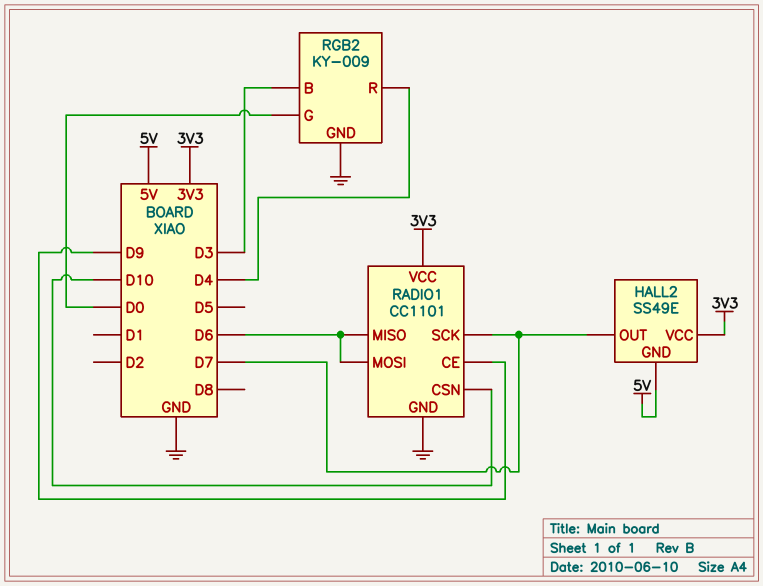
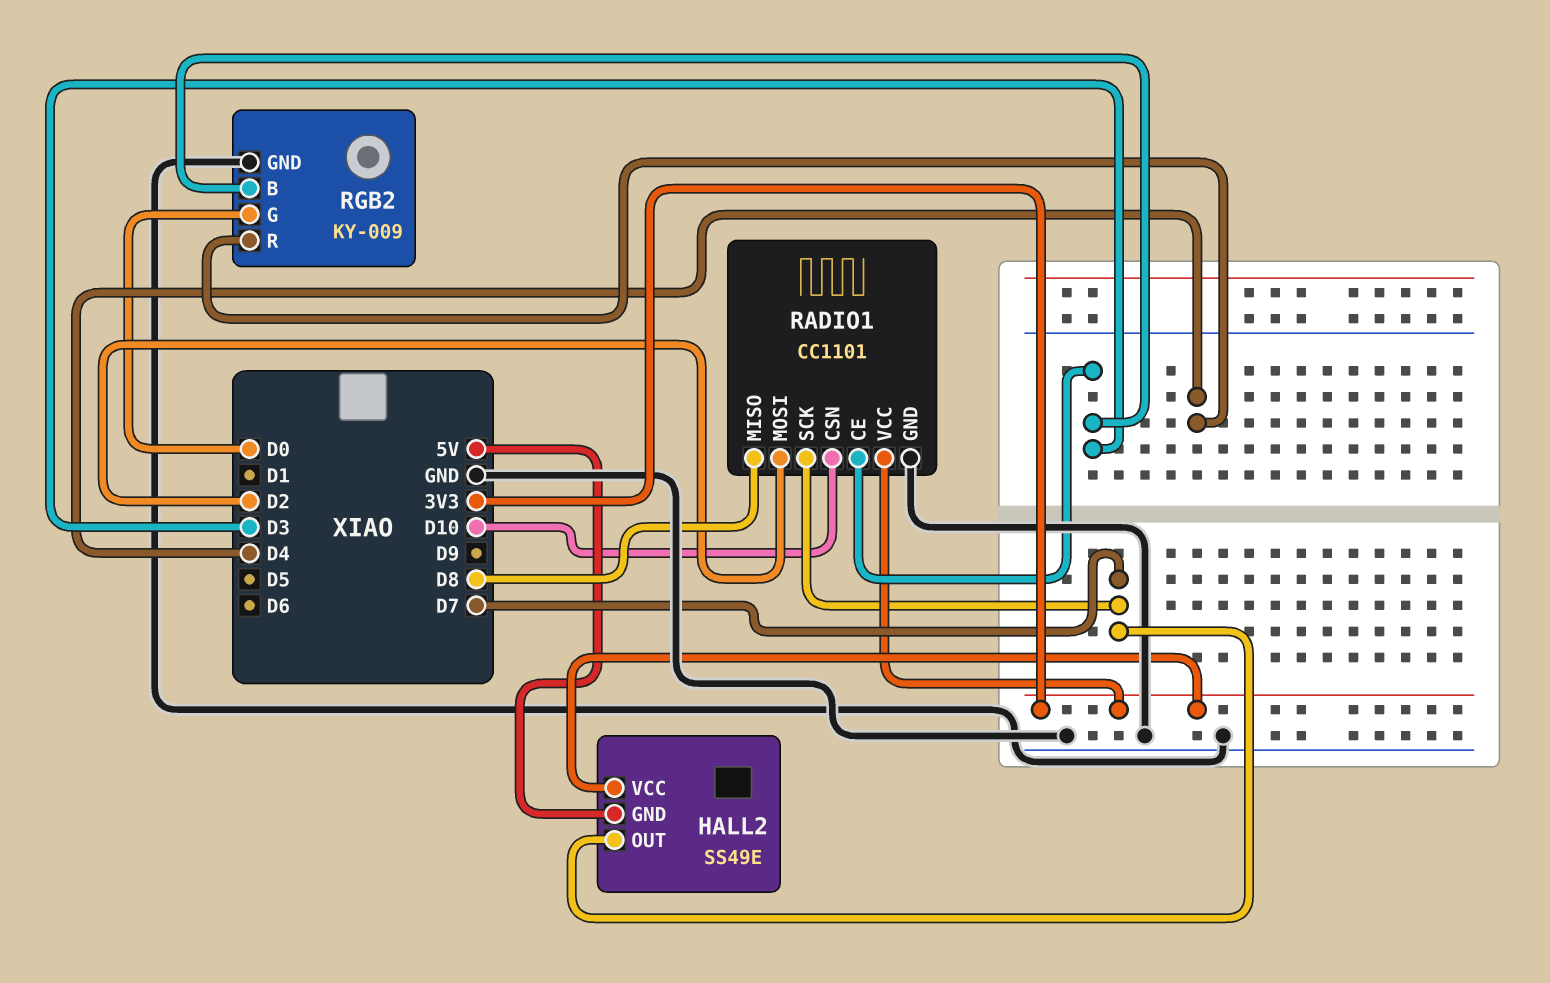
RADIO1 pin CE: D9 -> D3
RADIO1 pin MISO: D6 -> D8
RADIO1 pin MOSI: D6 -> D2

